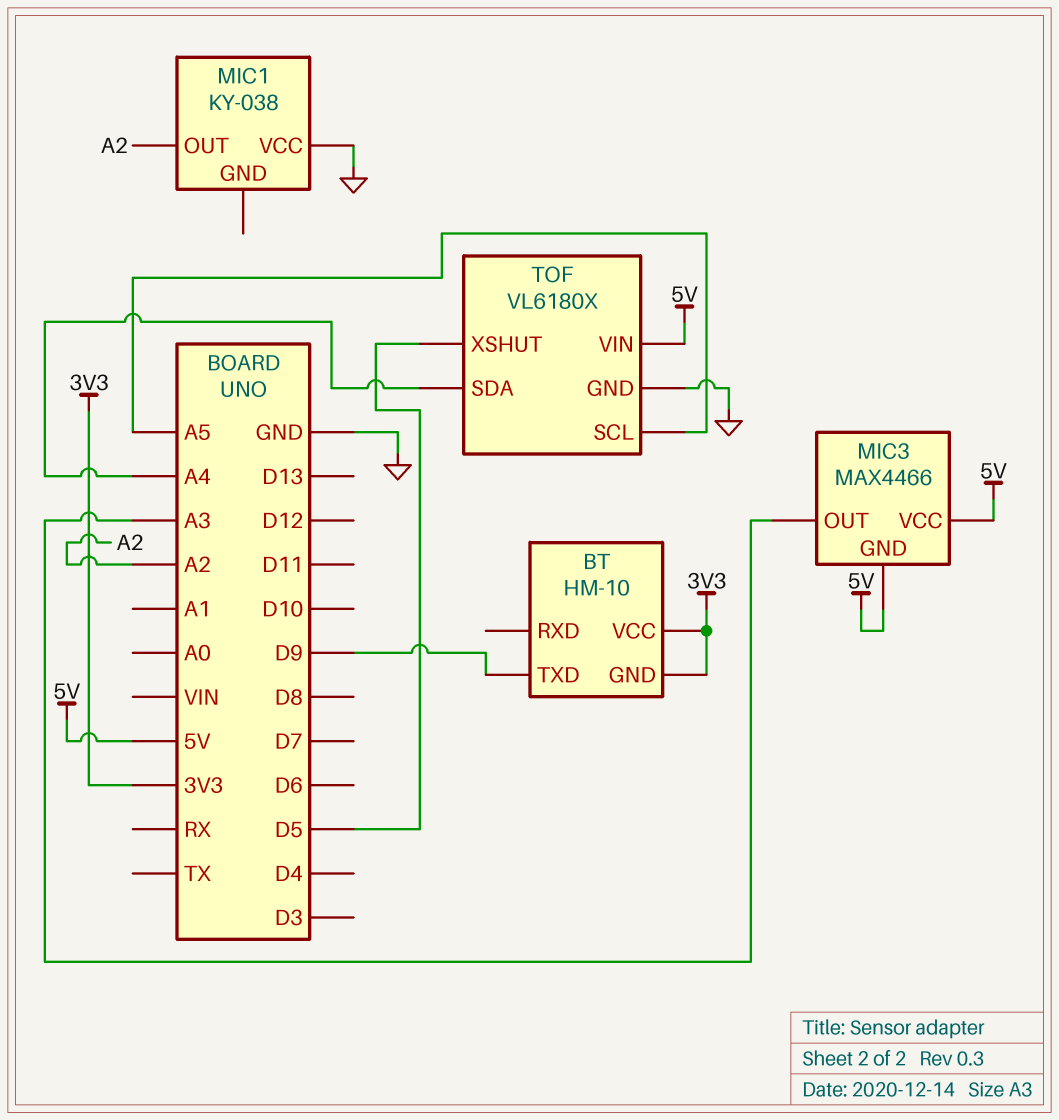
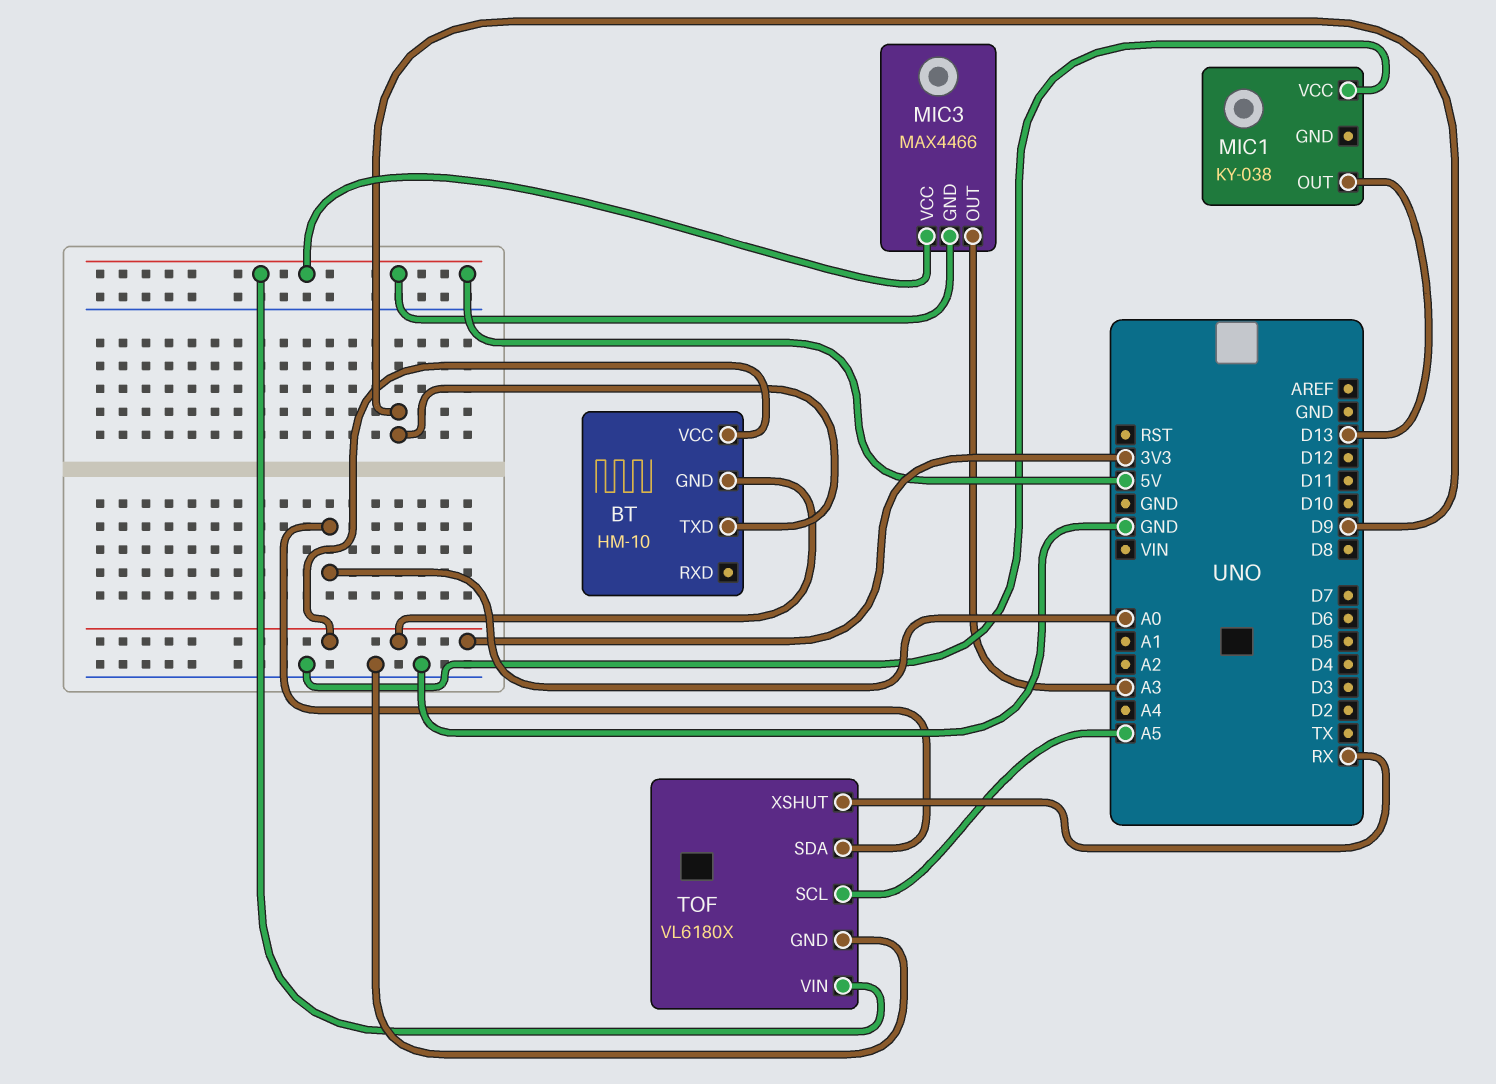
MIC1 pin OUT: A2 -> D13
TOF pin SDA: A4 -> A0
TOF pin XSHUT: D5 -> RX

